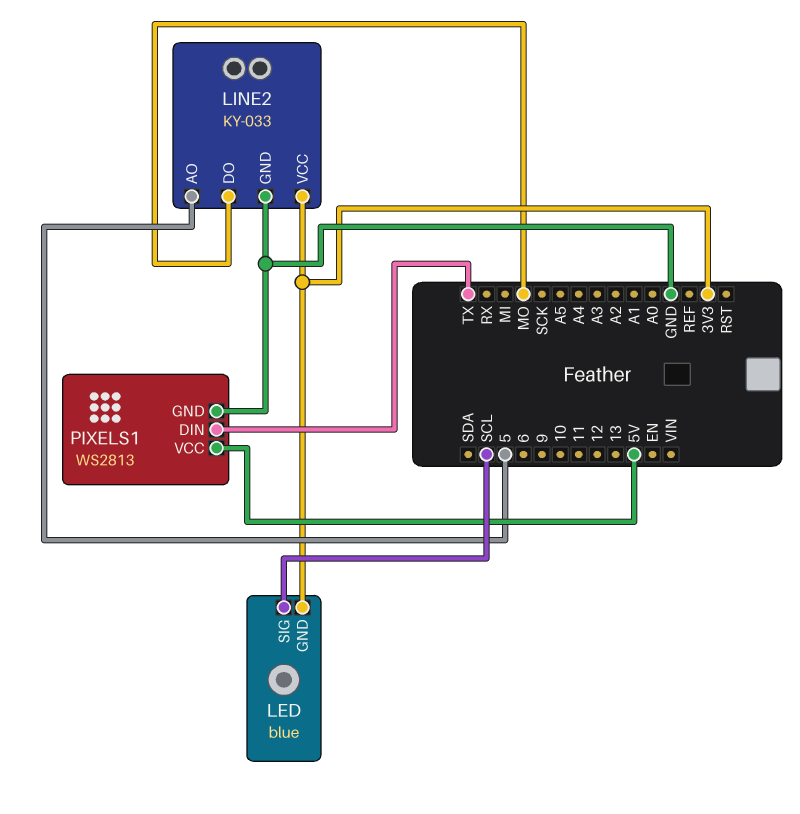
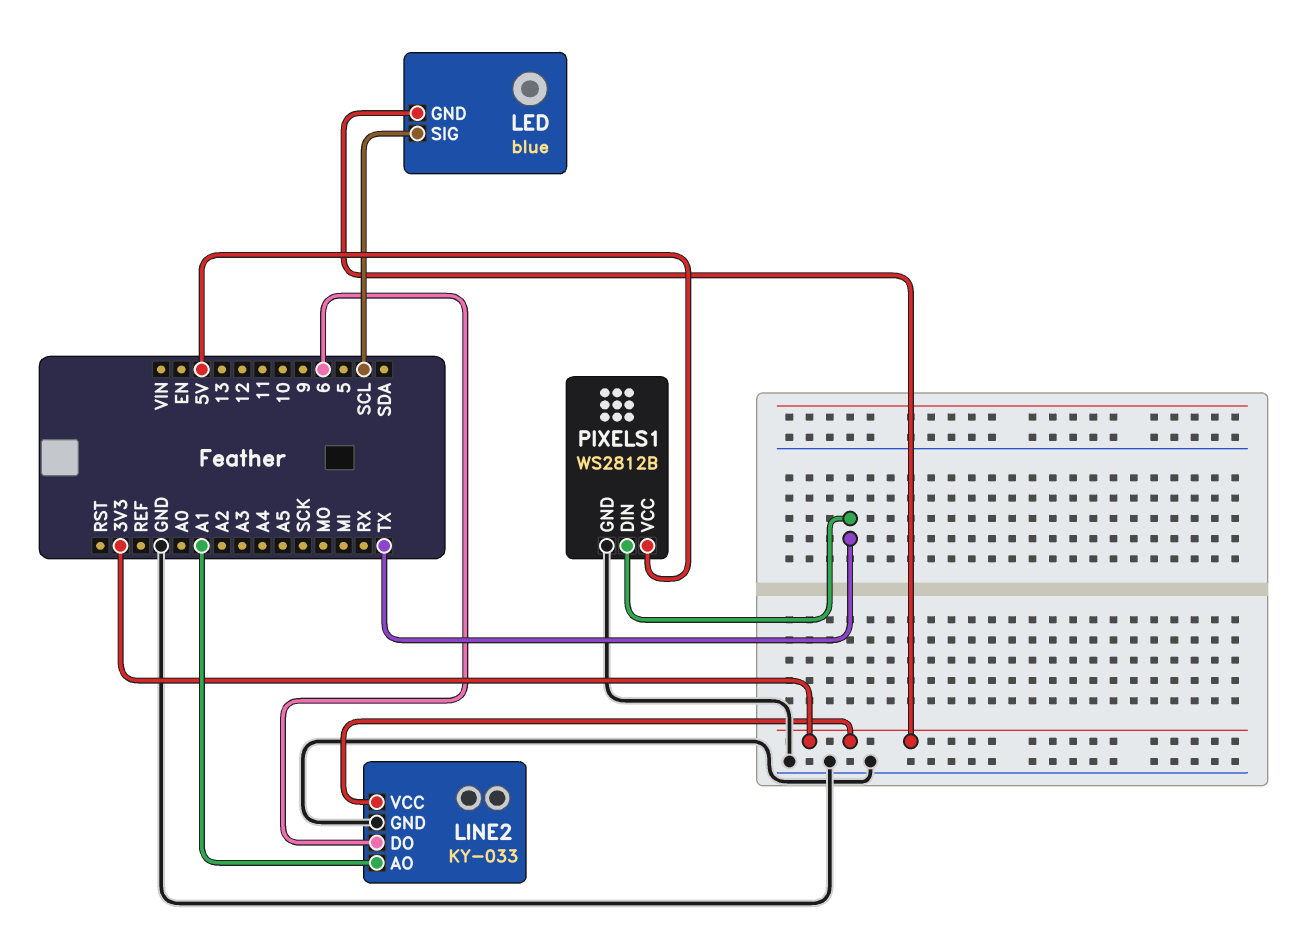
LINE2 pin AO: 5 -> A1
LINE2 pin DO: MO -> 6
PIXELS1: WS2813 -> WS2812B

